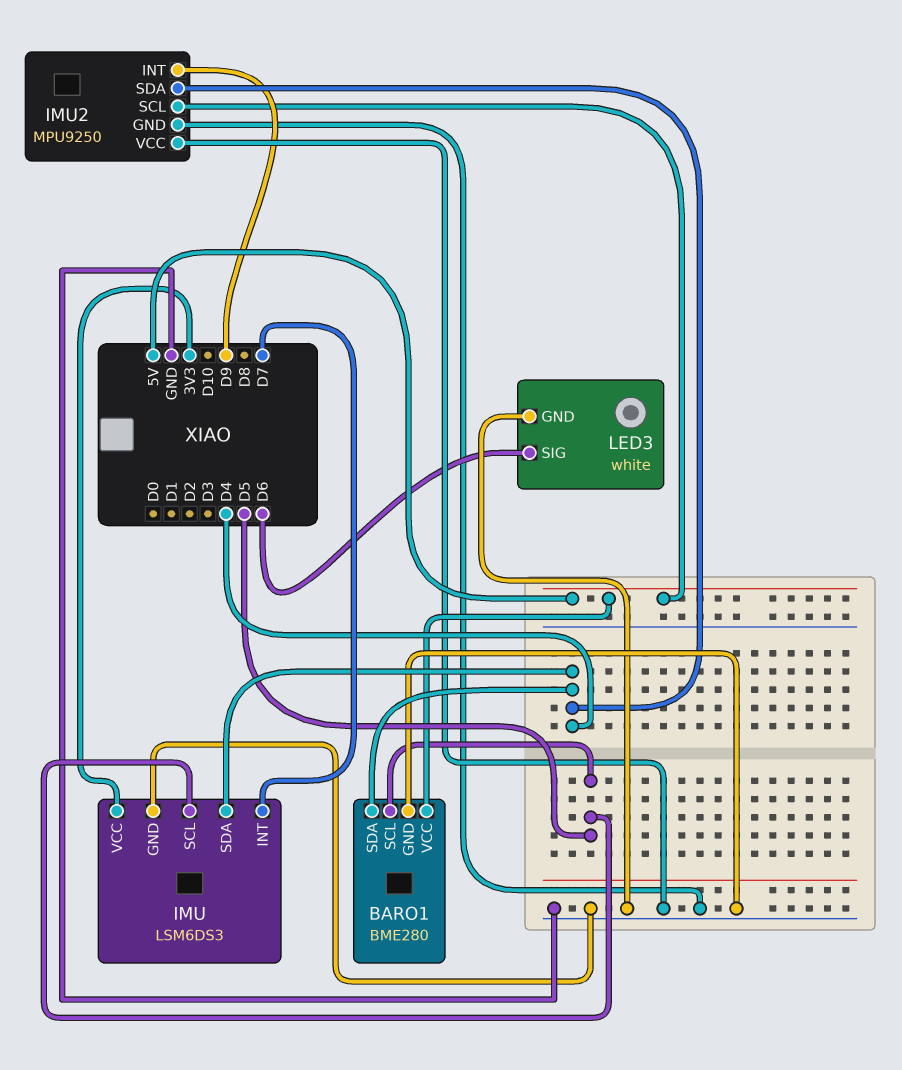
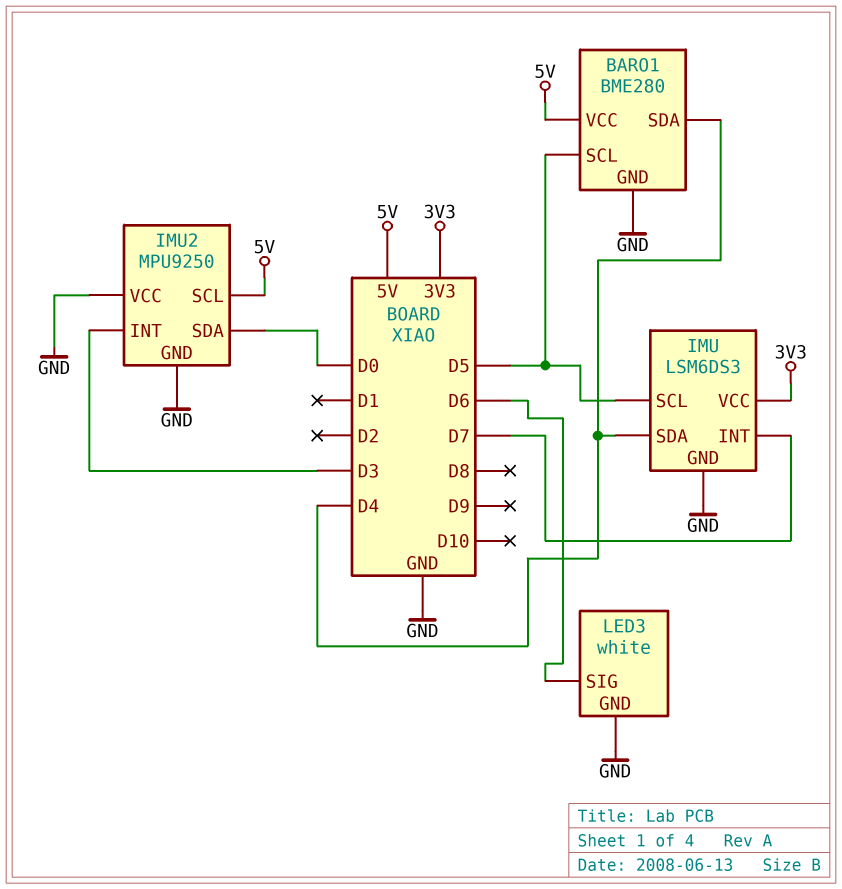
IMU2 pin INT: D9 -> D3
IMU2 pin SDA: D4 -> D0

